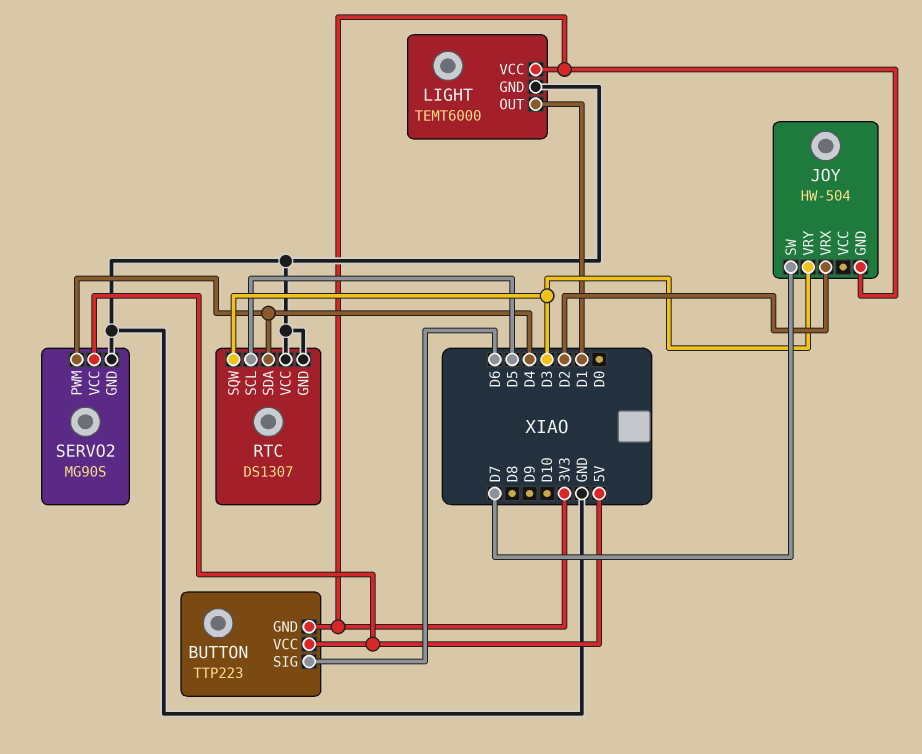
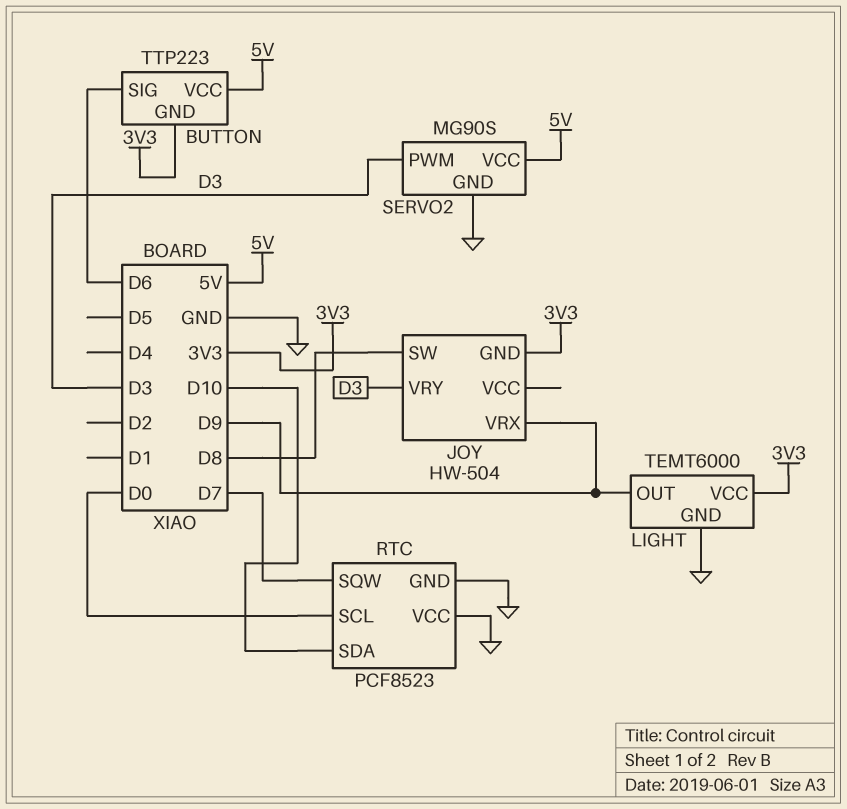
JOY pin SW: D7 -> D8
JOY pin VRX: D2 -> D9
LIGHT pin OUT: D1 -> D9
RTC: DS1307 -> PCF8523
RTC pin SCL: D5 -> D0
RTC pin SDA: D4 -> D10
RTC pin SQW: D3 -> D7
SERVO2 pin PWM: D4 -> D3

